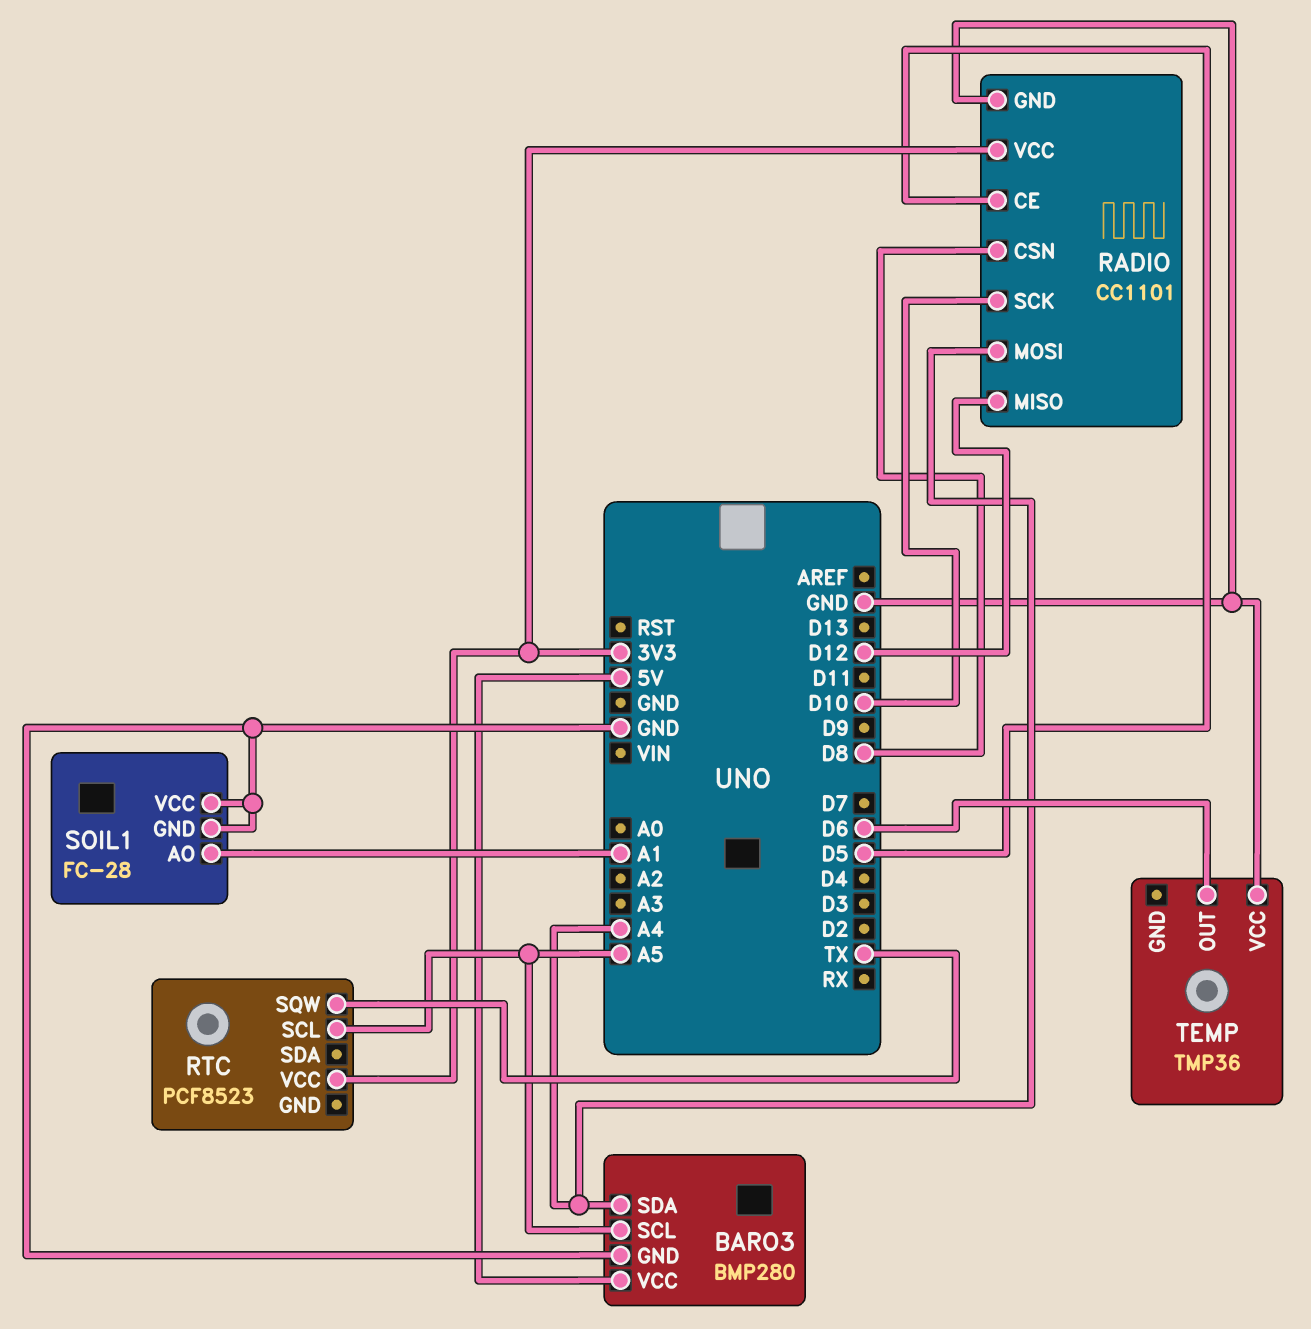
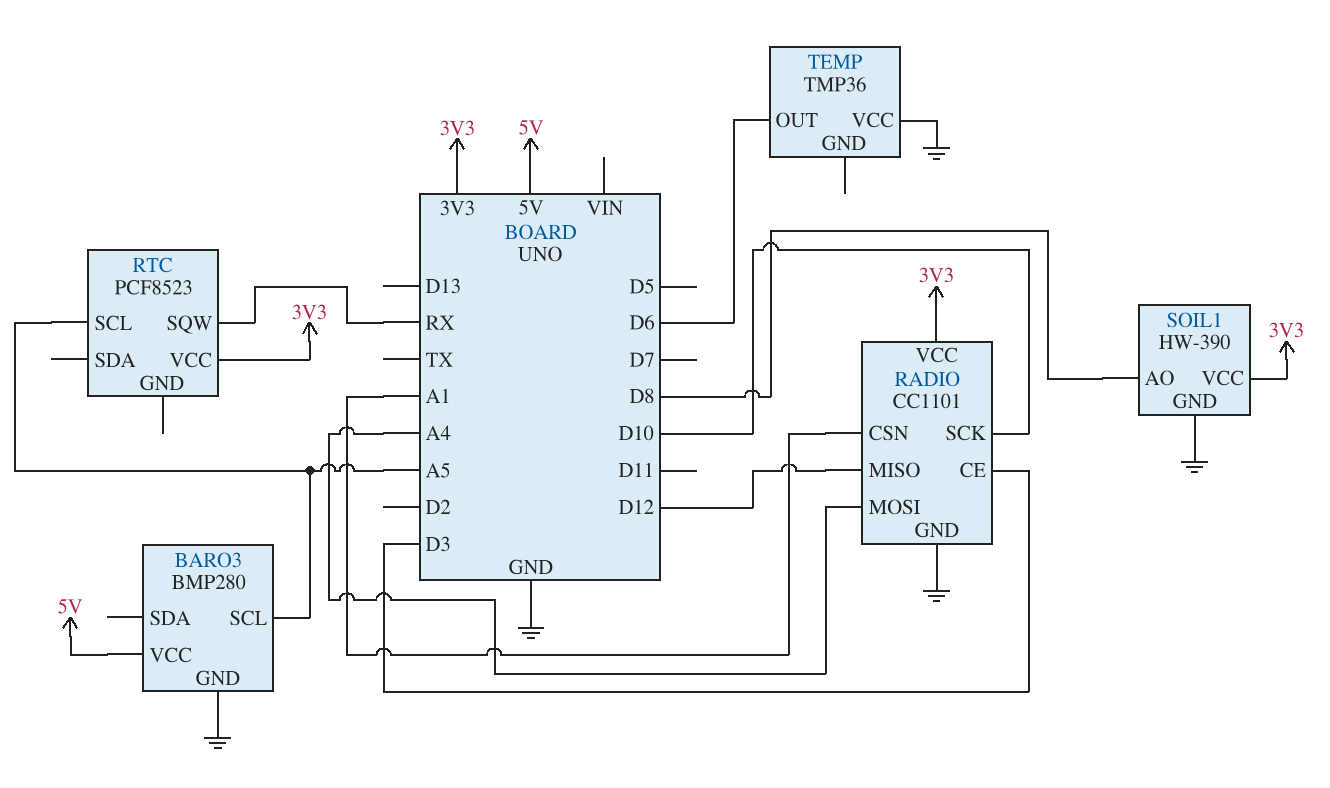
BARO3 pin SDA: A4 -> none
RADIO pin CE: D5 -> D3
RADIO pin CSN: D8 -> A1
RTC pin SQW: TX -> RX
SOIL1: FC-28 -> HW-390
SOIL1 pin AO: A1 -> D8
SOIL1 pin VCC: GND -> 3V3

